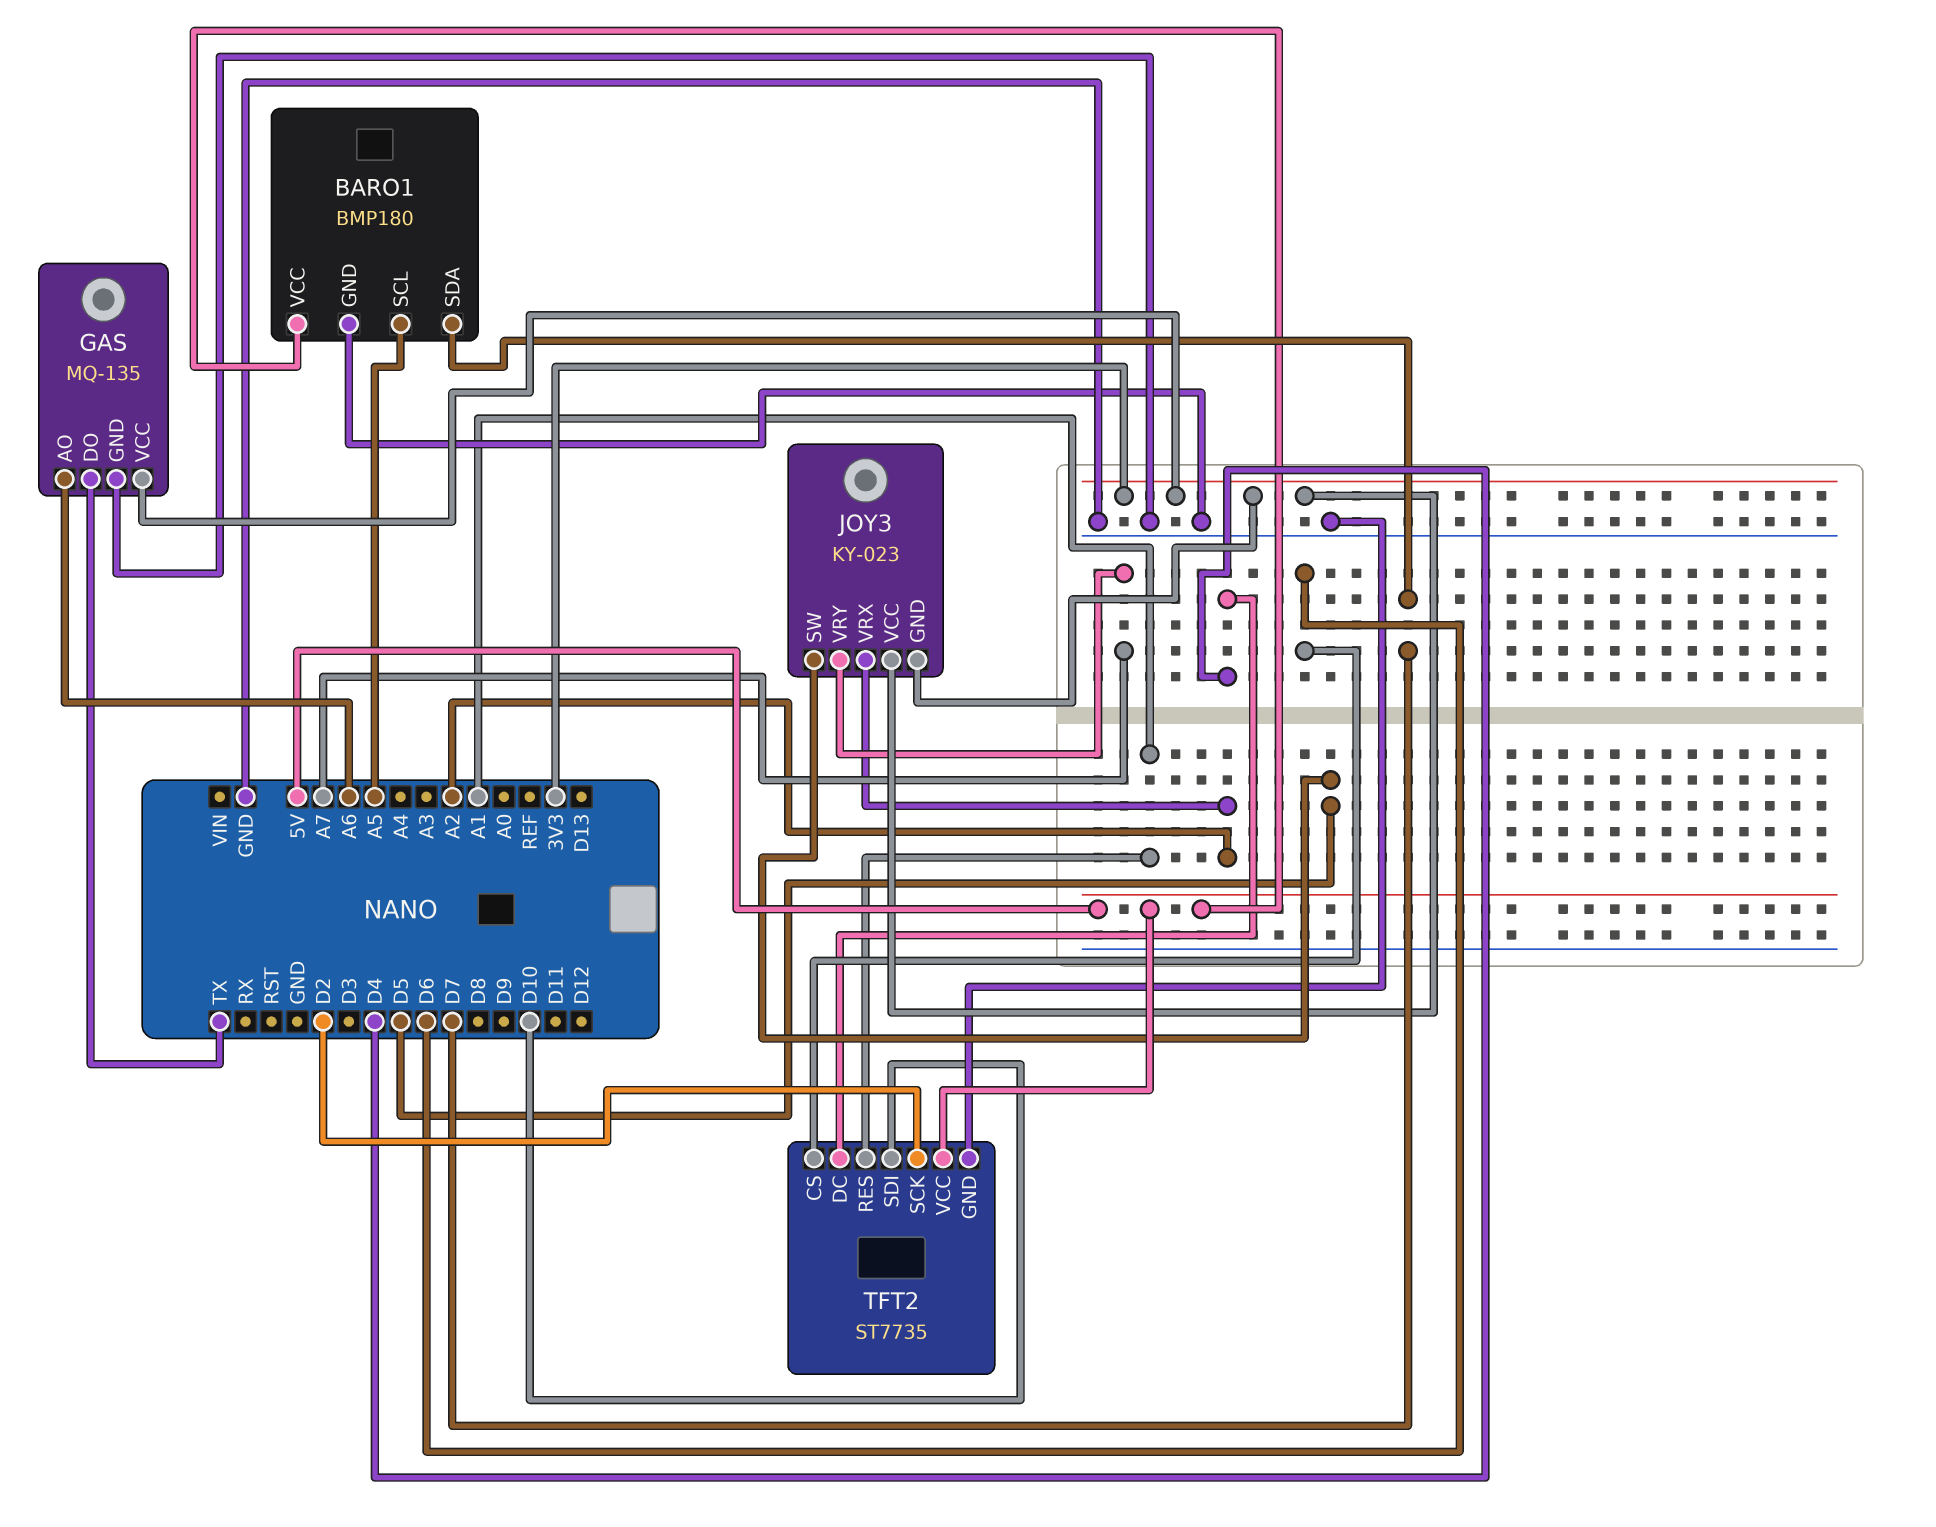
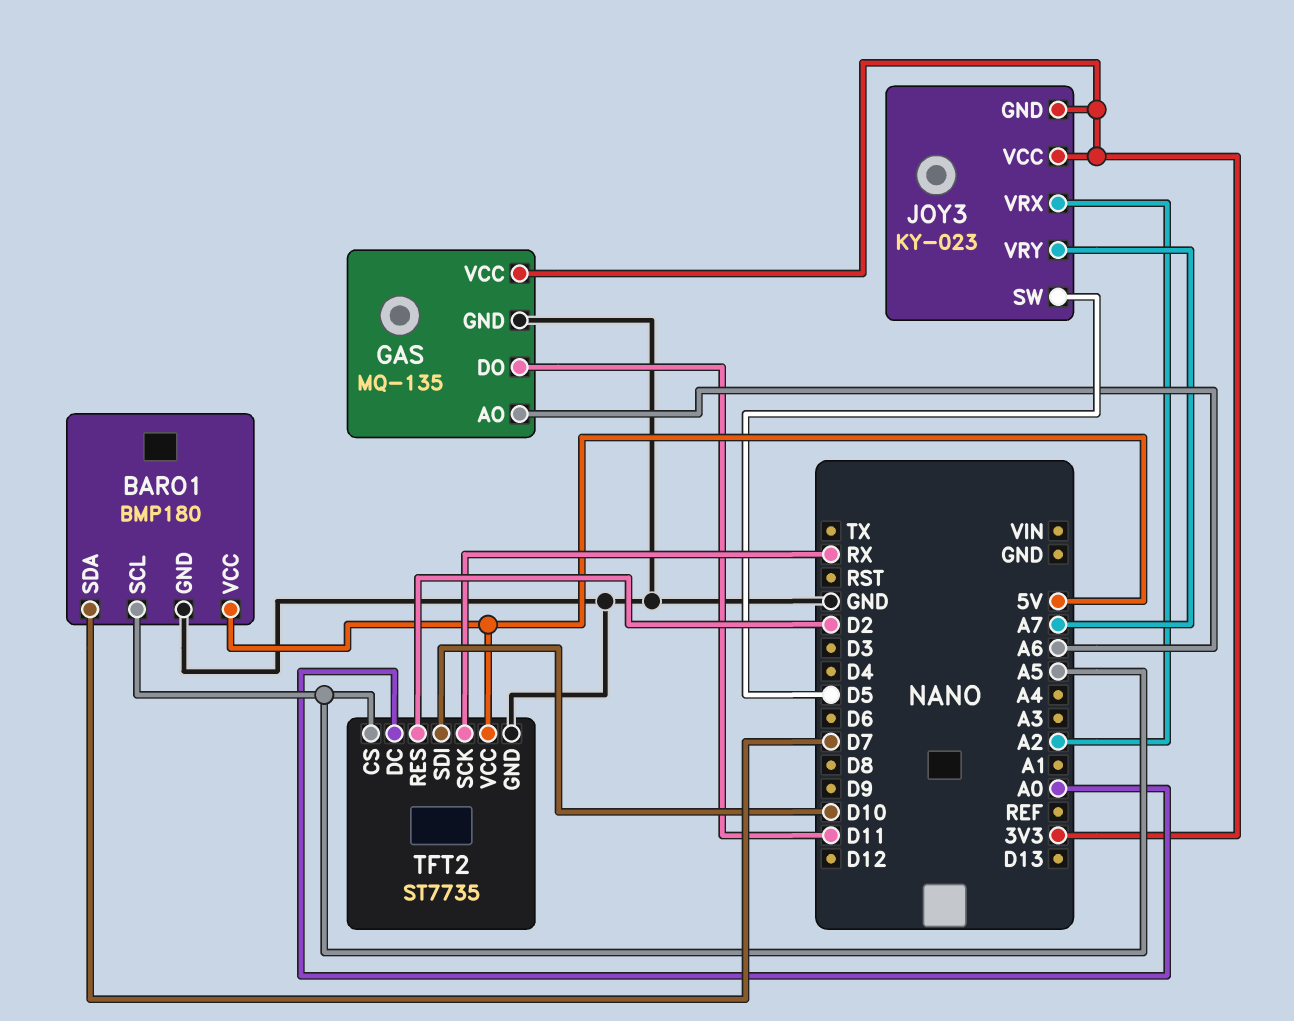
GAS pin DO: TX -> D11
TFT2 pin CS: D6 -> A5
TFT2 pin DC: D4 -> A0
TFT2 pin RES: A1 -> D2
TFT2 pin SCK: D2 -> RX

